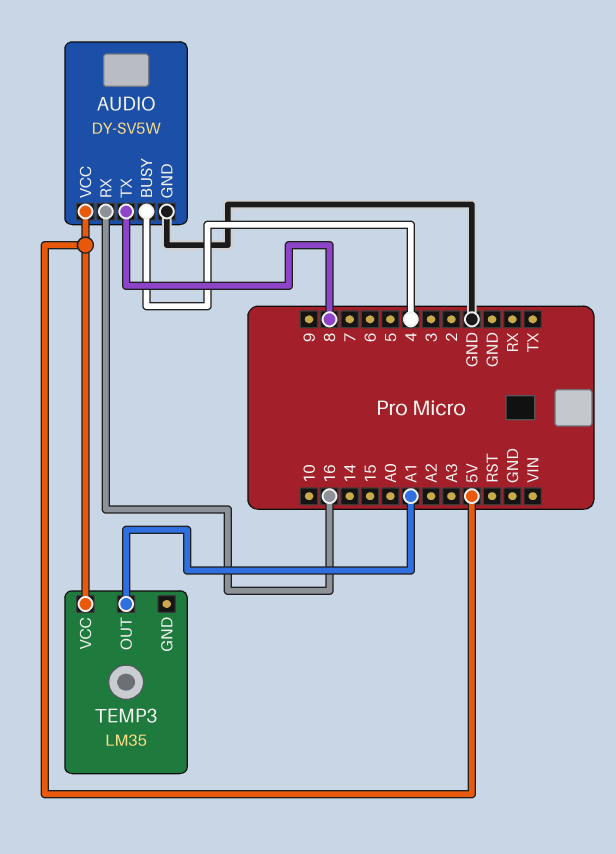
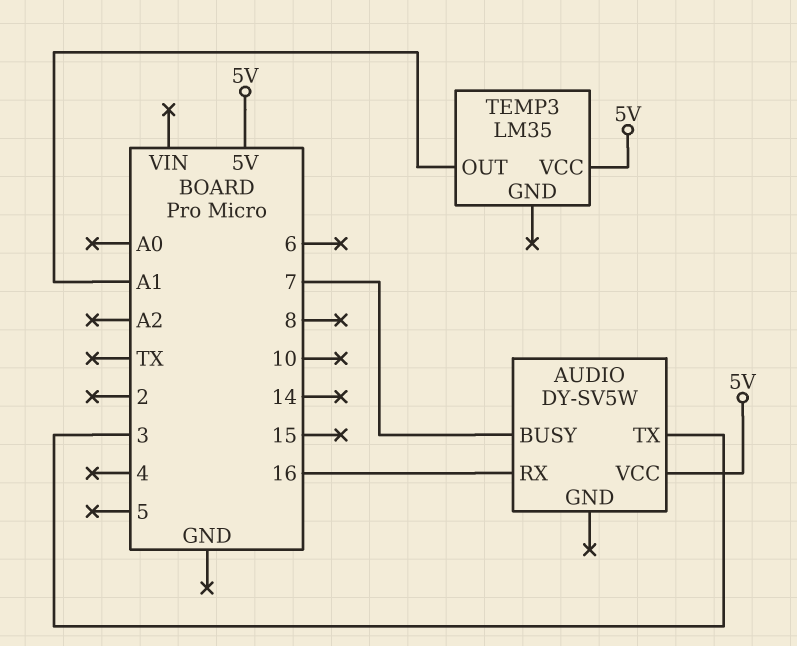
AUDIO pin BUSY: 4 -> 7
AUDIO pin GND: GND -> none
AUDIO pin TX: 8 -> 3

